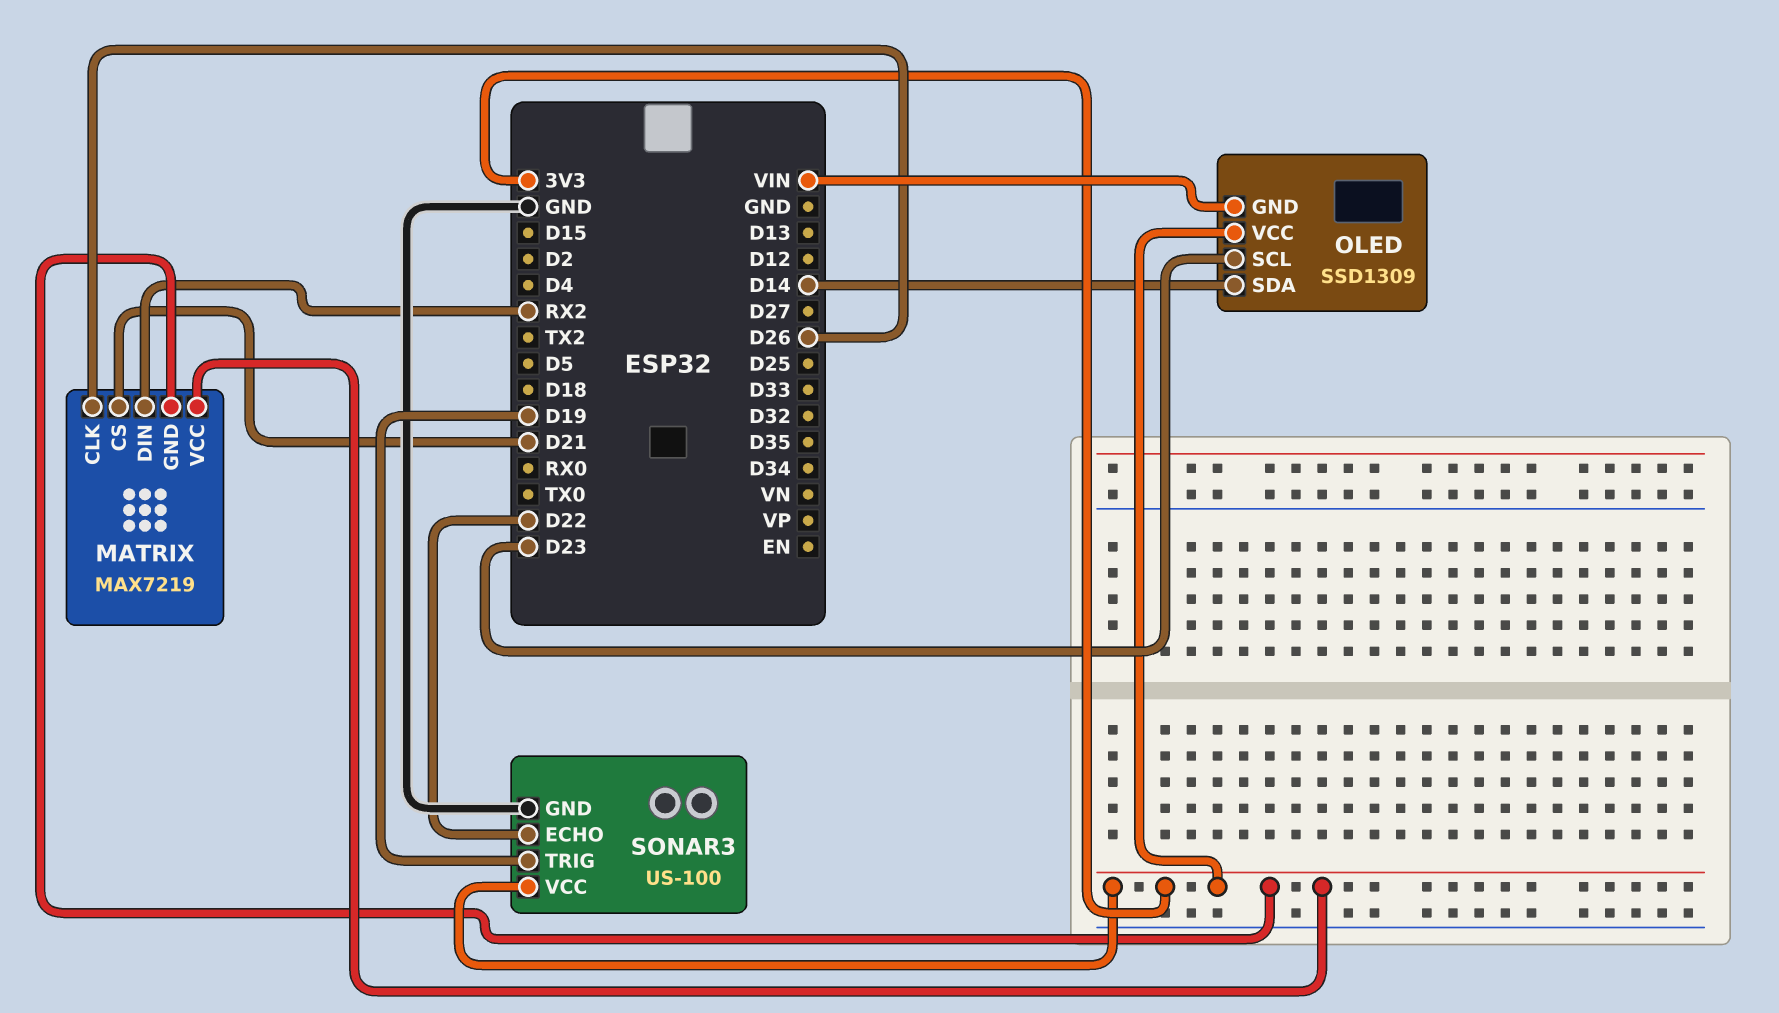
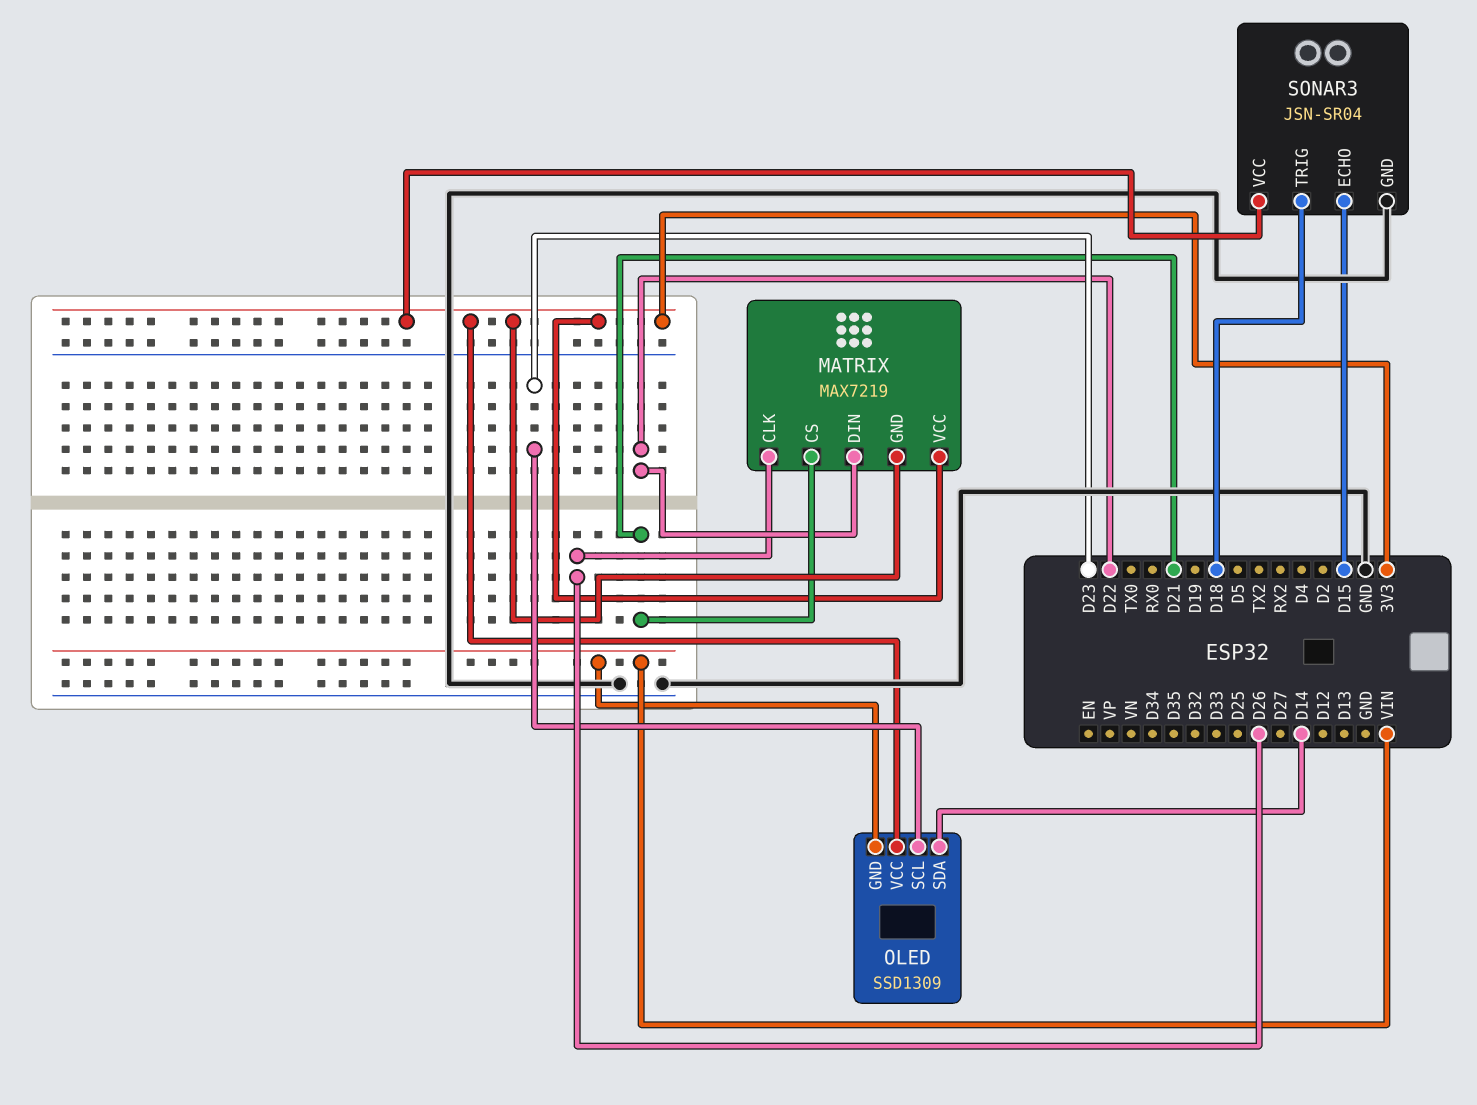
MATRIX pin DIN: RX2 -> D22
SONAR3: US-100 -> JSN-SR04
SONAR3 pin ECHO: D22 -> D15
SONAR3 pin TRIG: D19 -> D18

